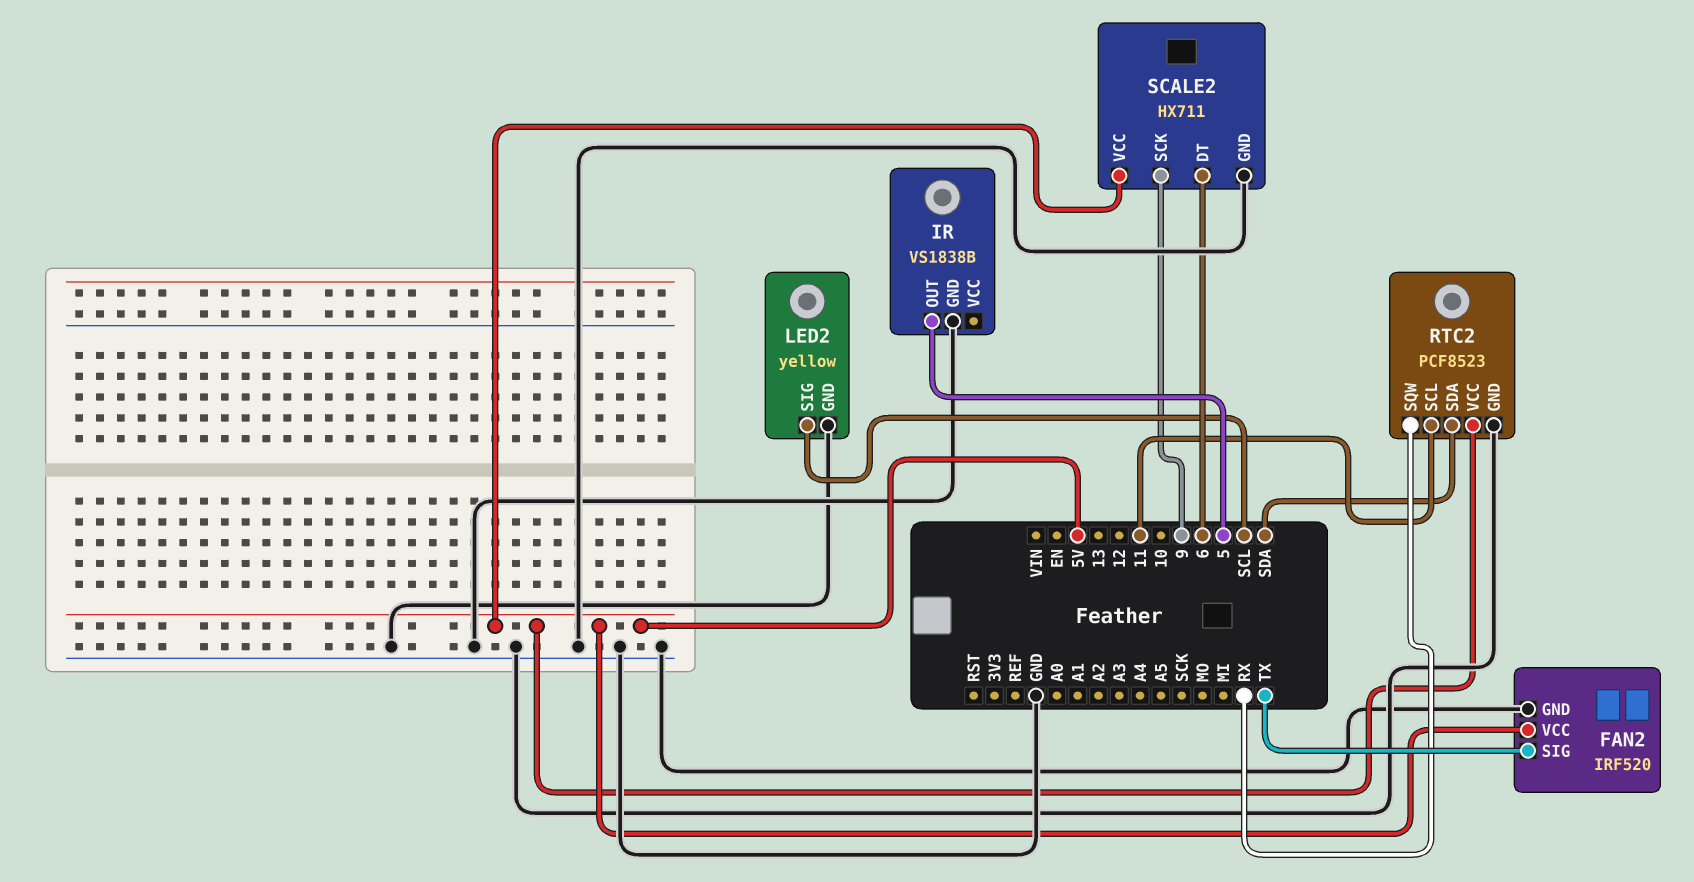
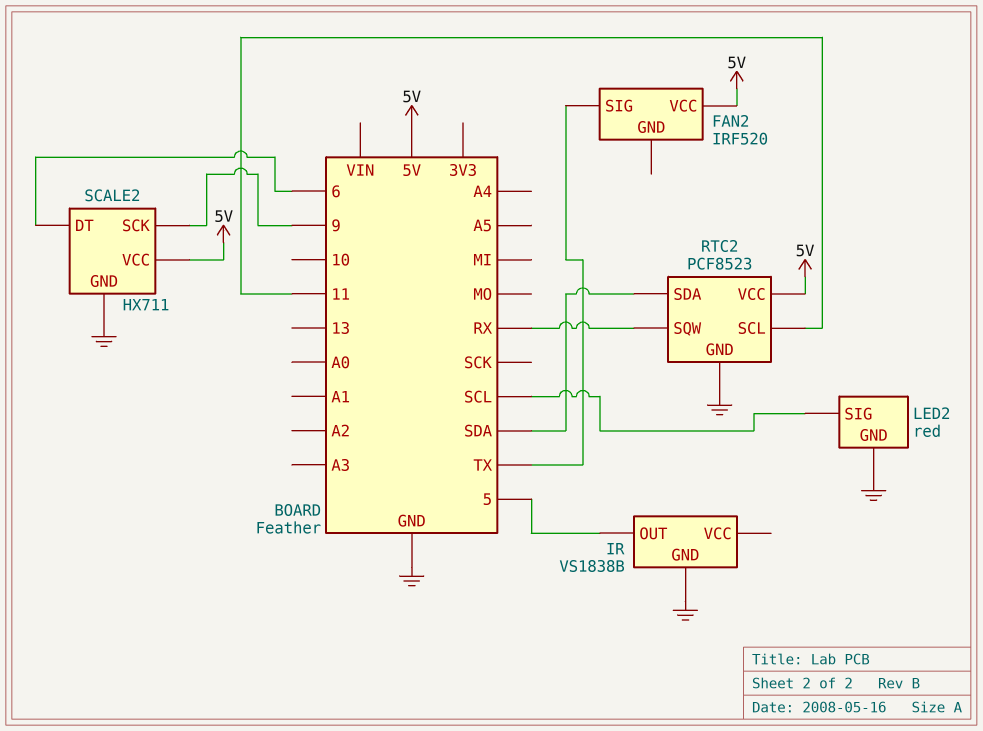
FAN2 pin GND: GND -> none
LED2: yellow -> red

